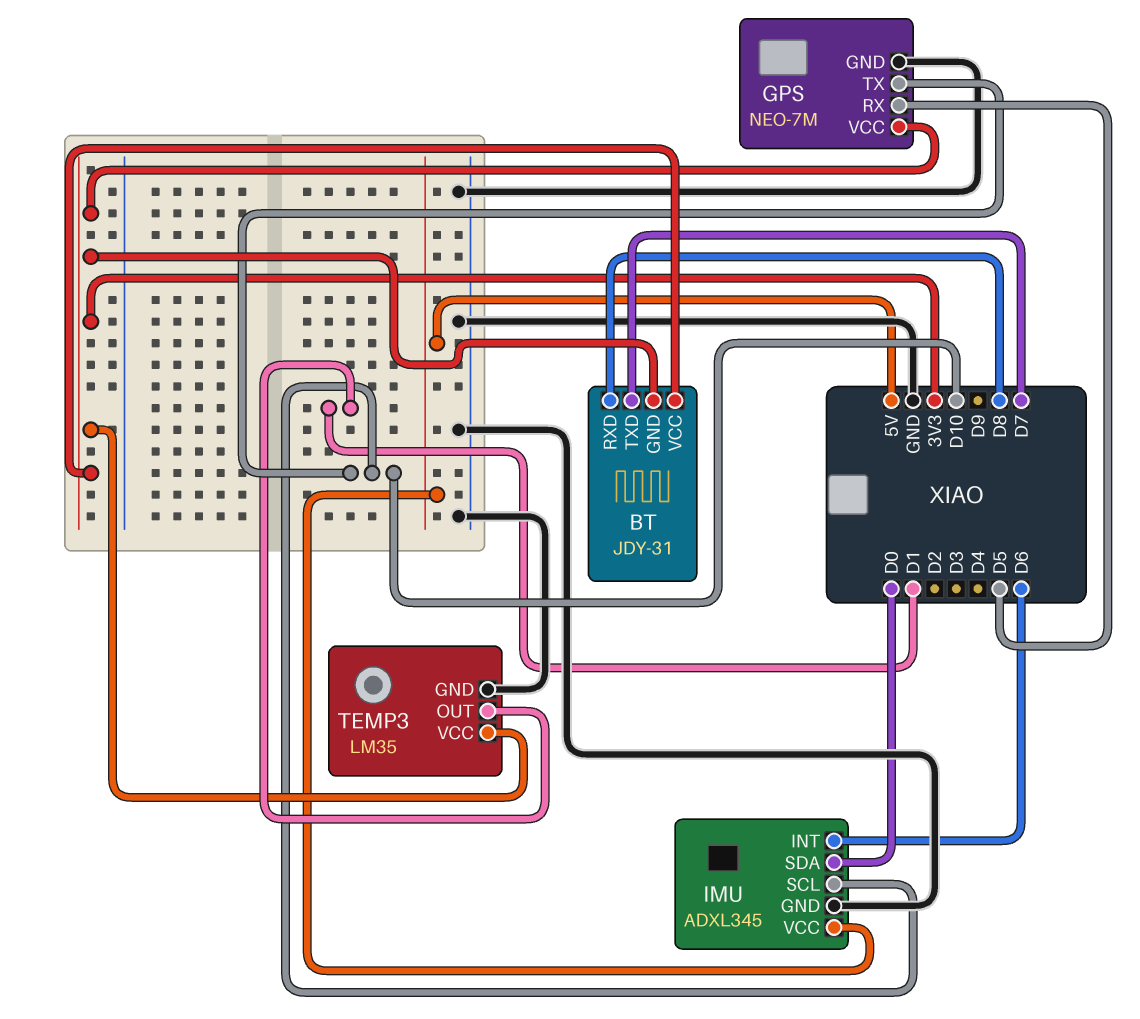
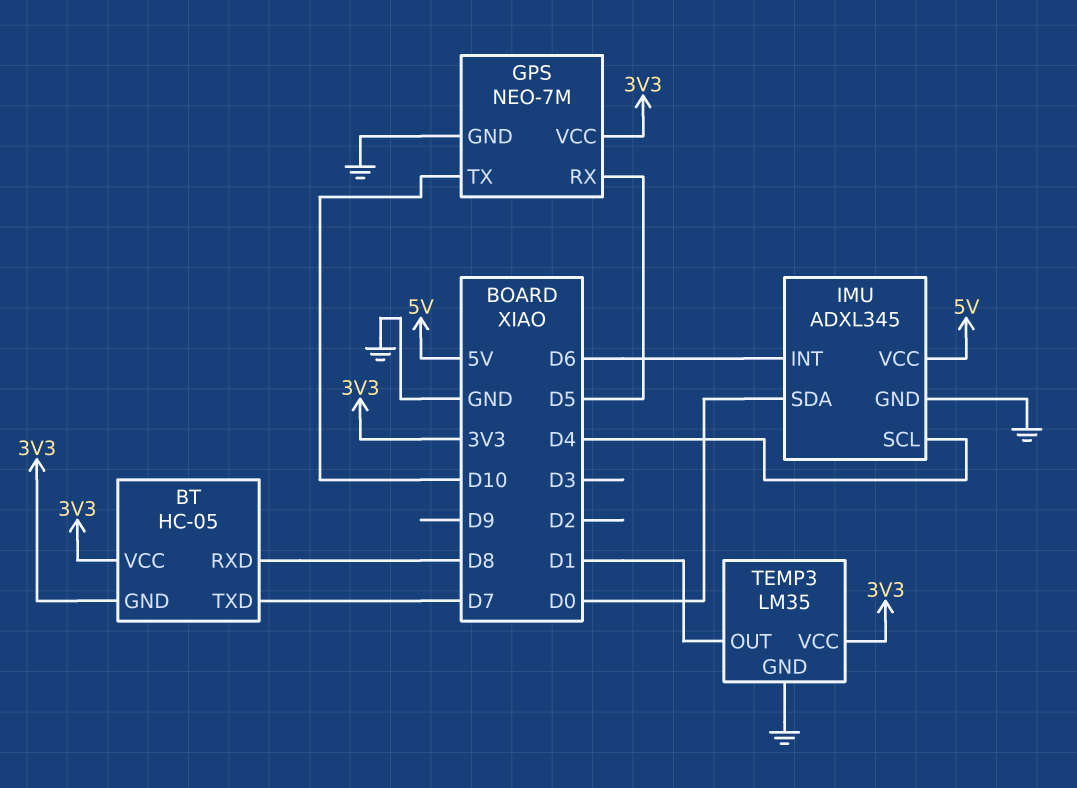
BT: JDY-31 -> HC-05
IMU pin SCL: D10 -> D4

